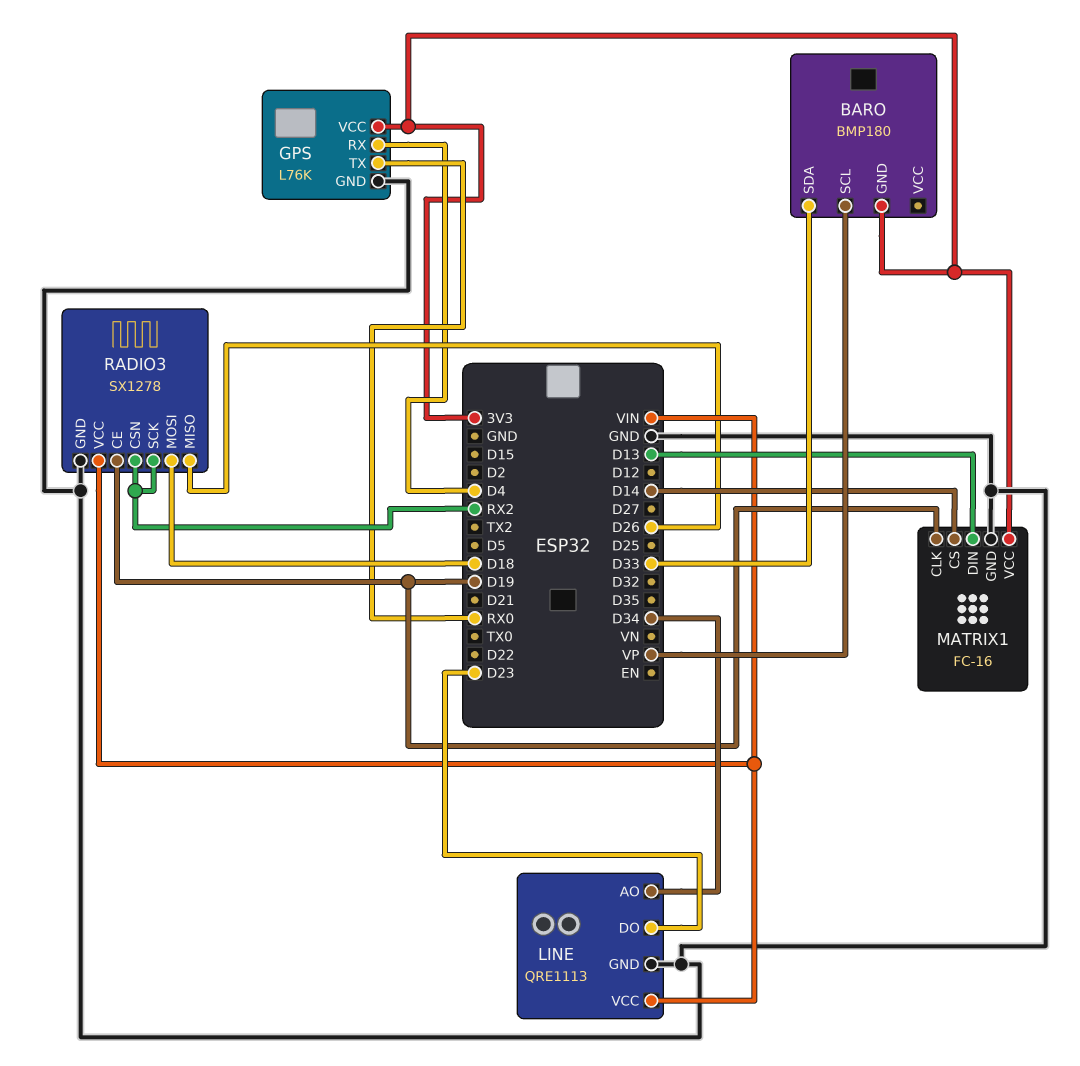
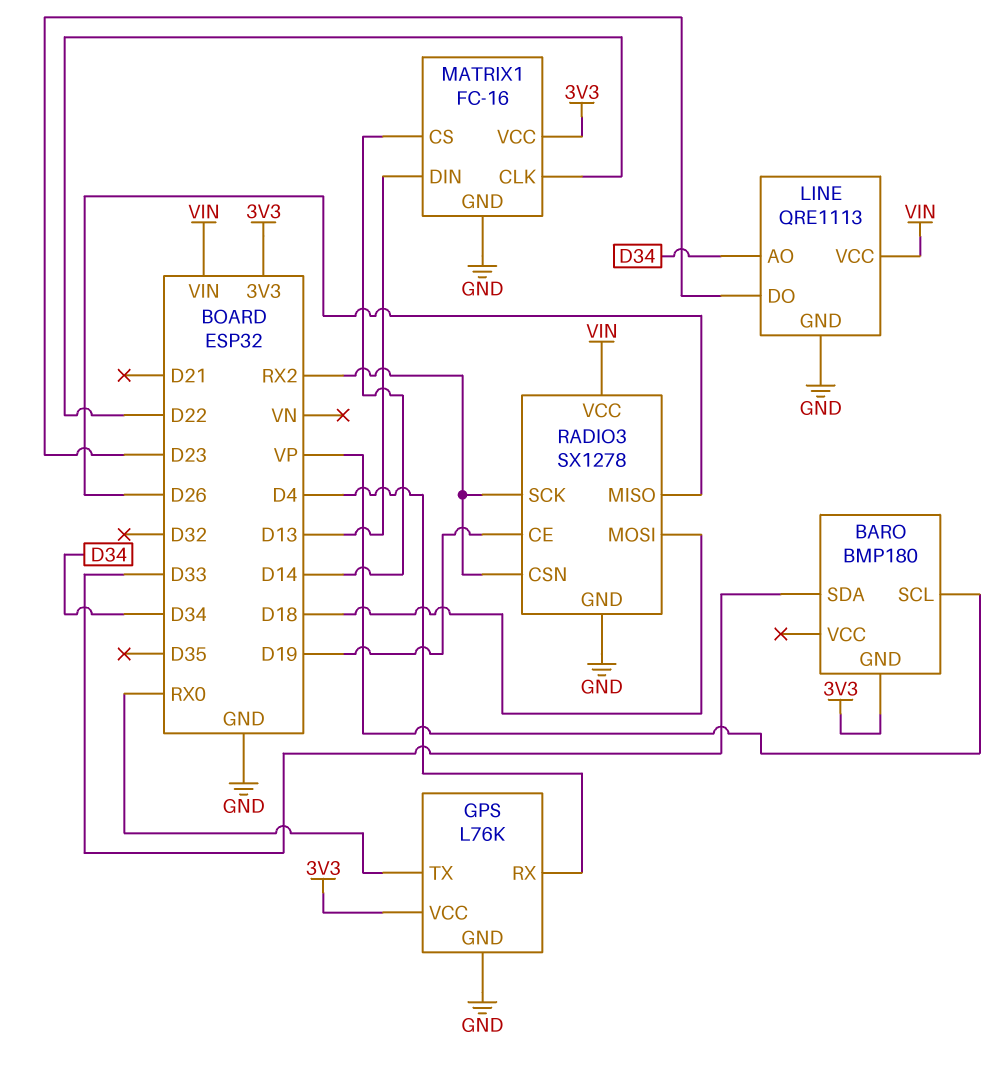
MATRIX1 pin CLK: D19 -> D22

